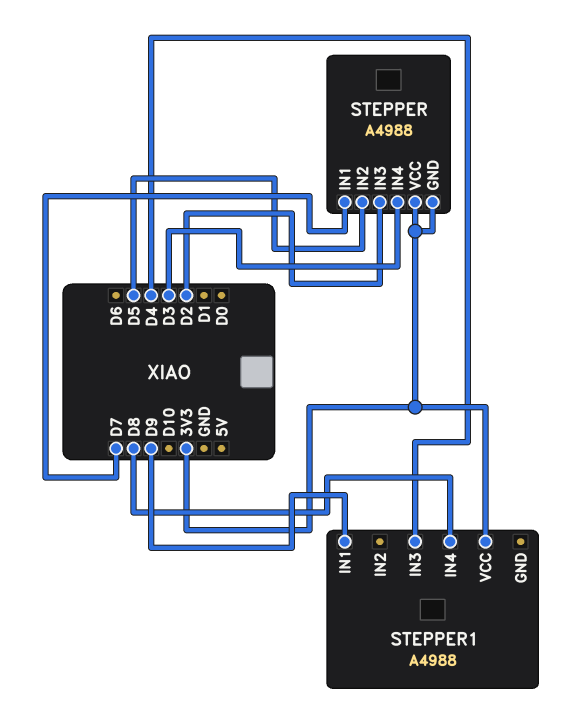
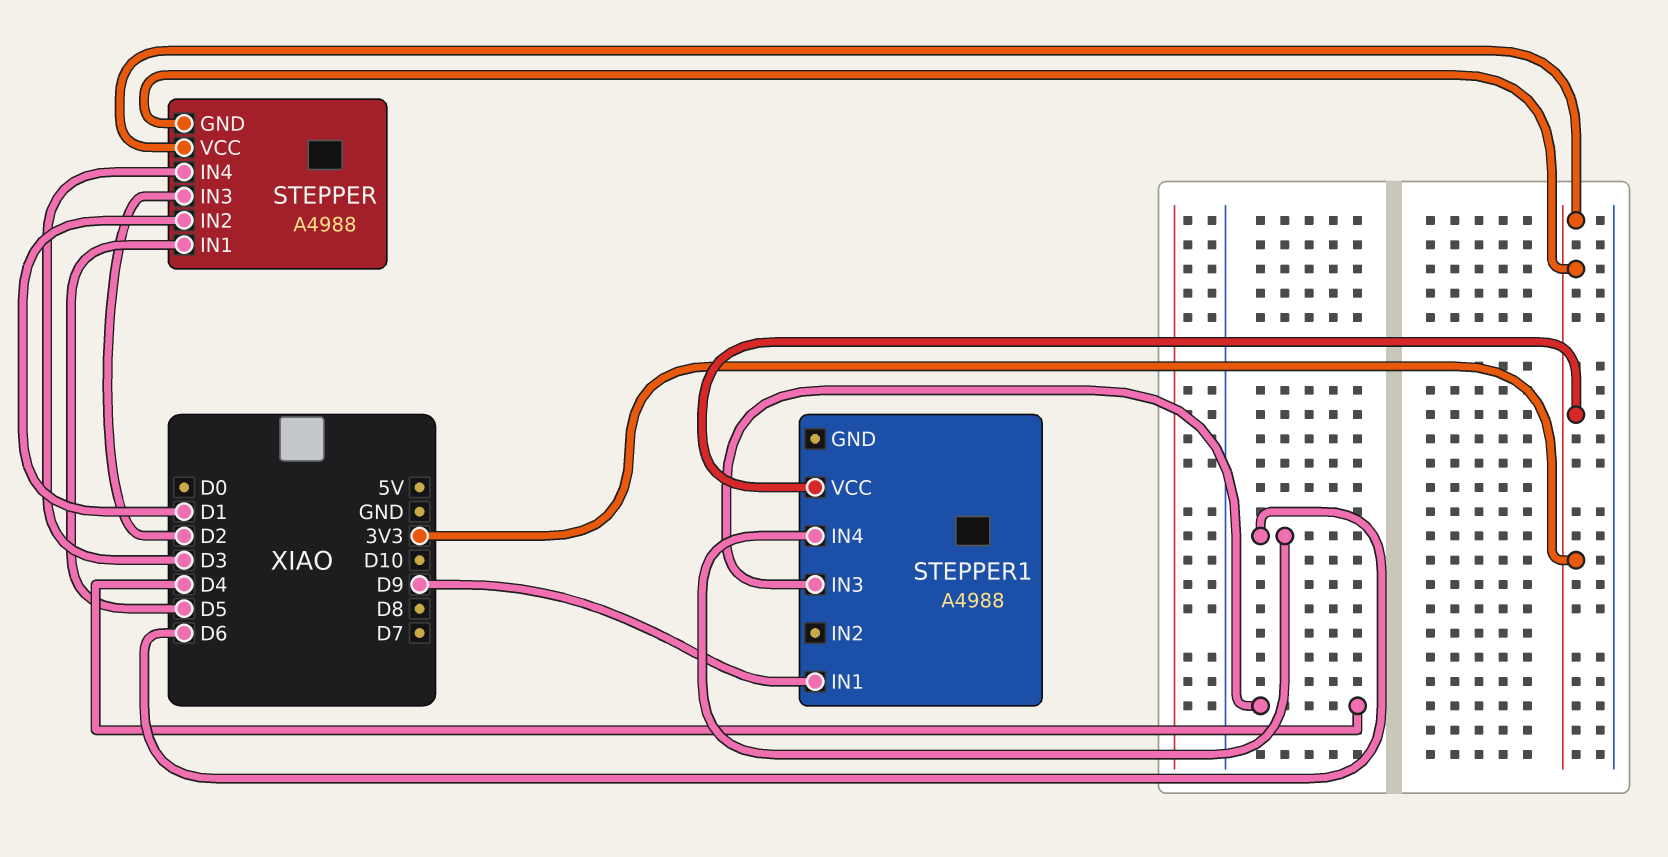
STEPPER pin IN1: D7 -> D5
STEPPER pin IN2: D5 -> D1
STEPPER1 pin IN4: D8 -> D6

